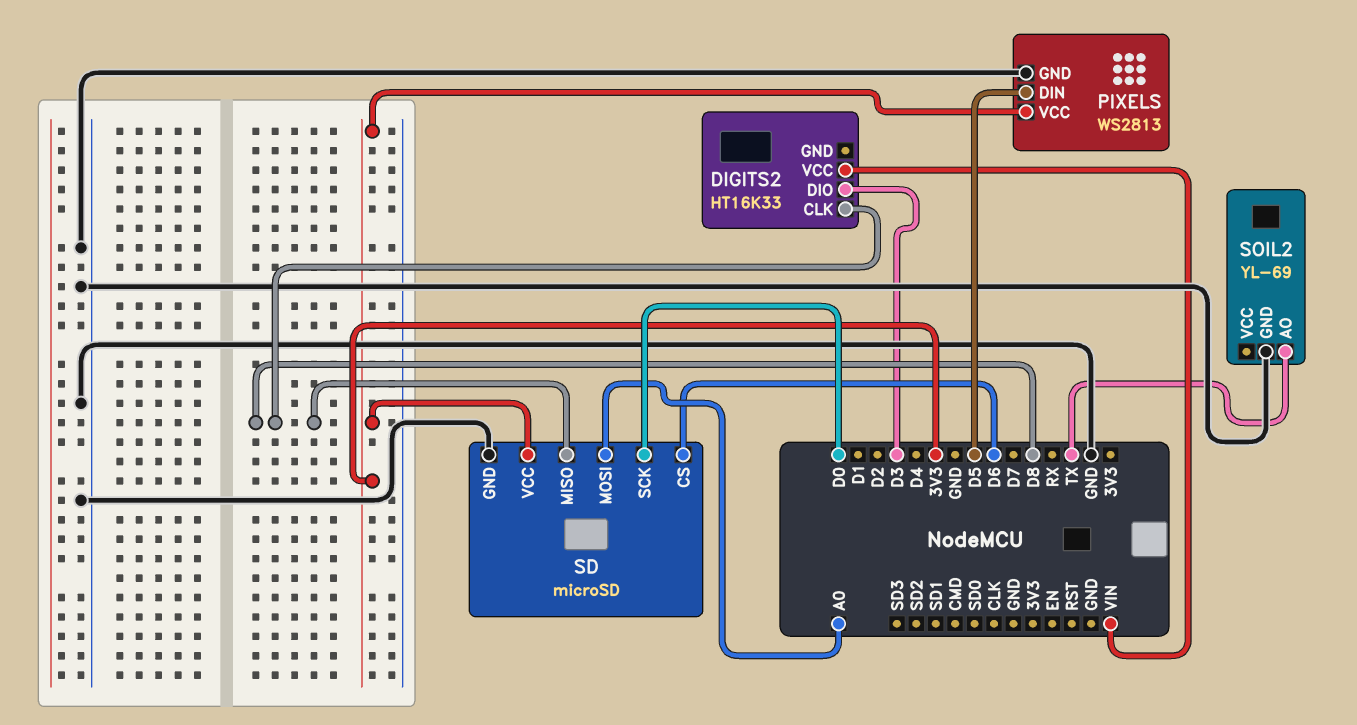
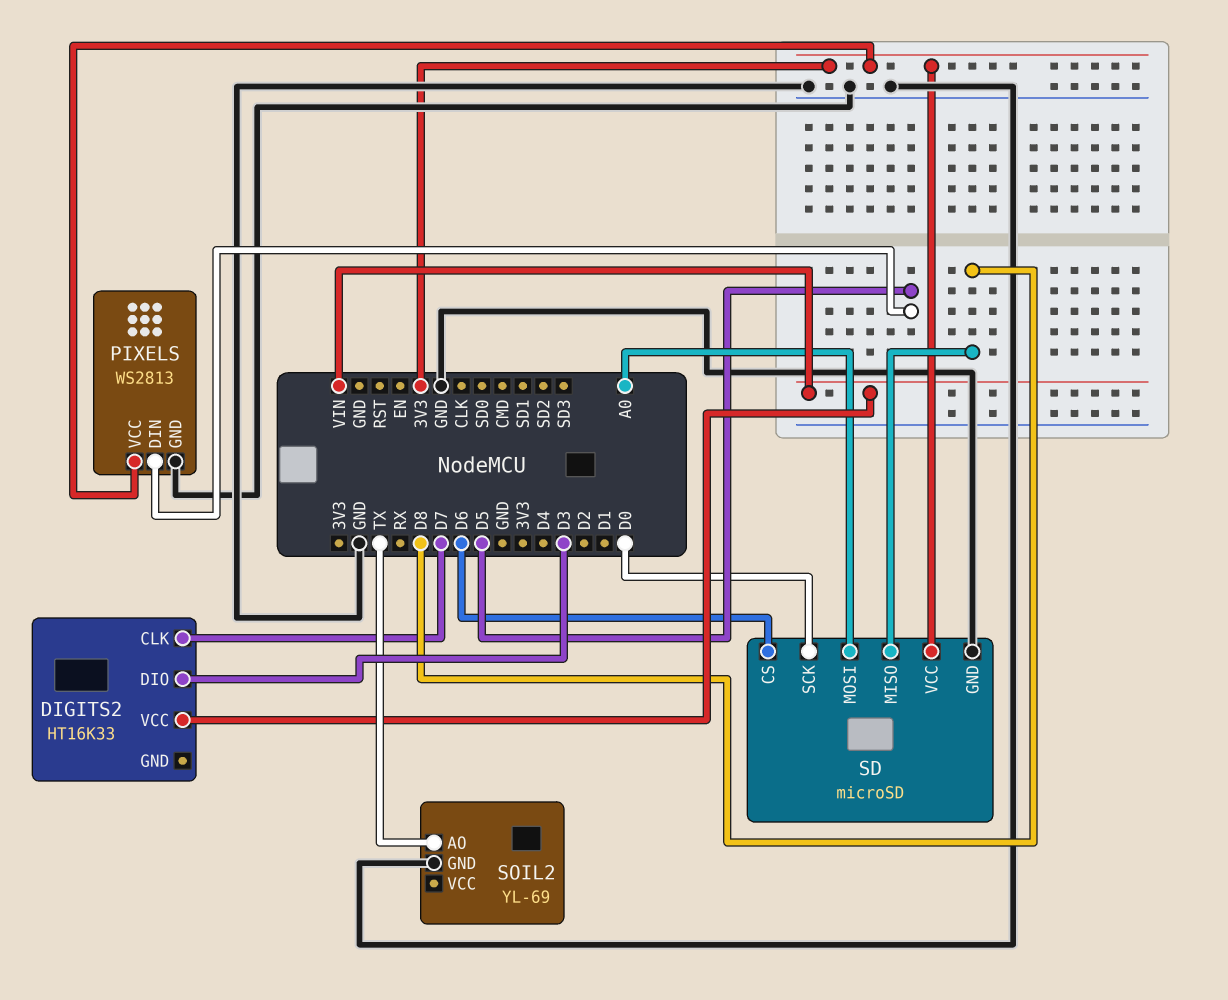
DIGITS2 pin CLK: D8 -> D7

